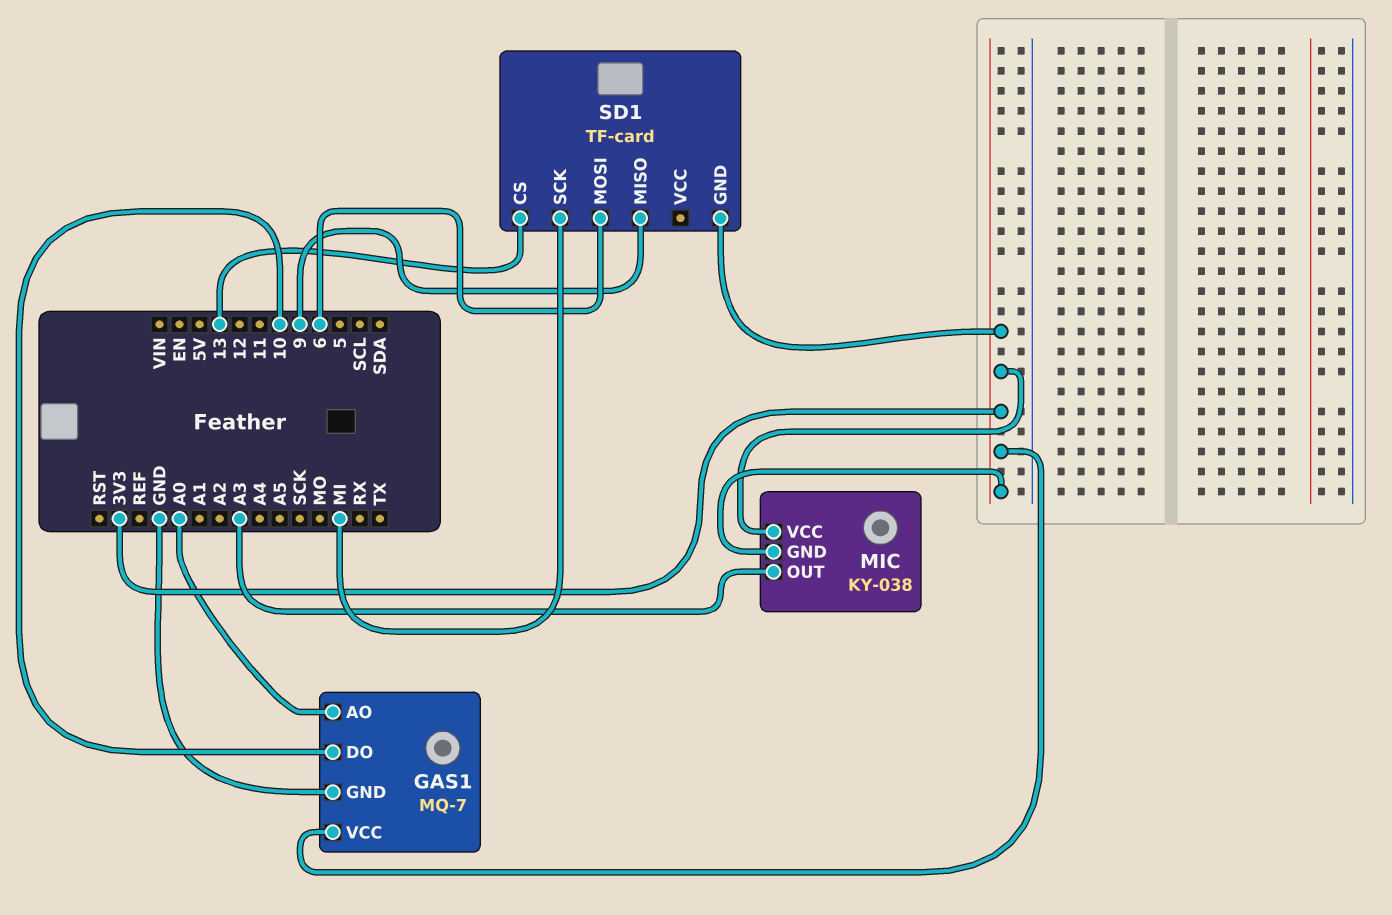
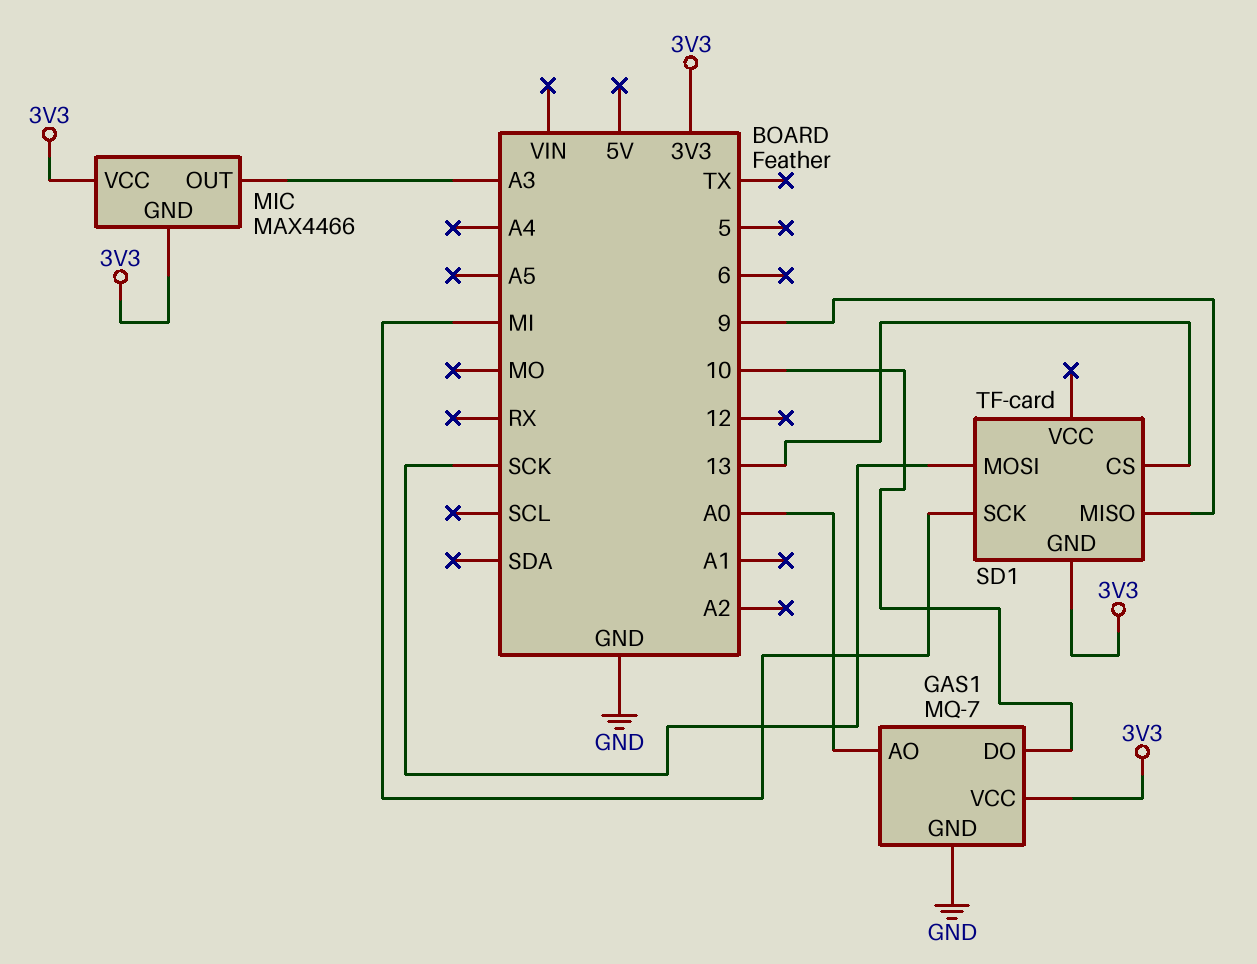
MIC: KY-038 -> MAX4466
SD1 pin MOSI: 6 -> SCK

